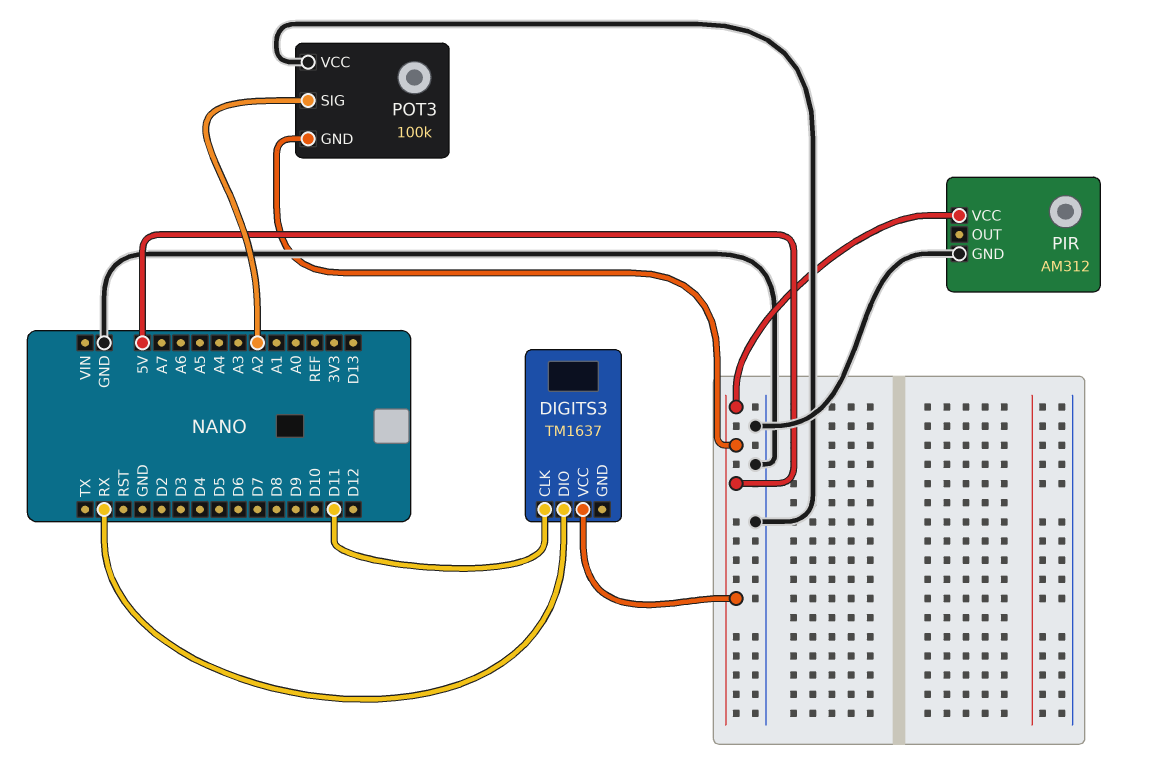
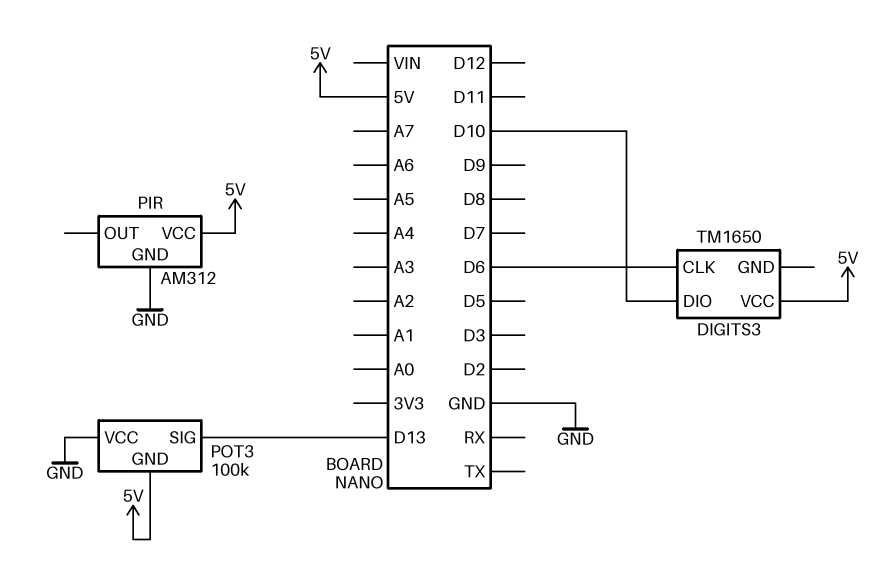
DIGITS3: TM1637 -> TM1650
DIGITS3 pin CLK: D11 -> D6
DIGITS3 pin DIO: RX -> D10
POT3 pin SIG: A2 -> D13

